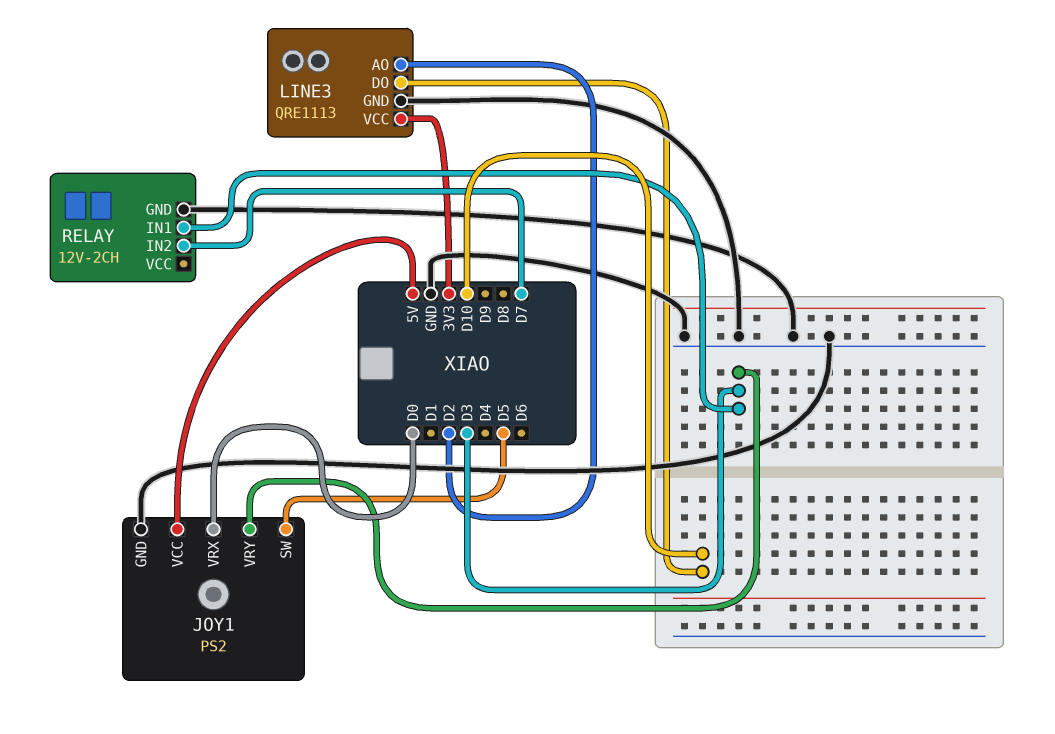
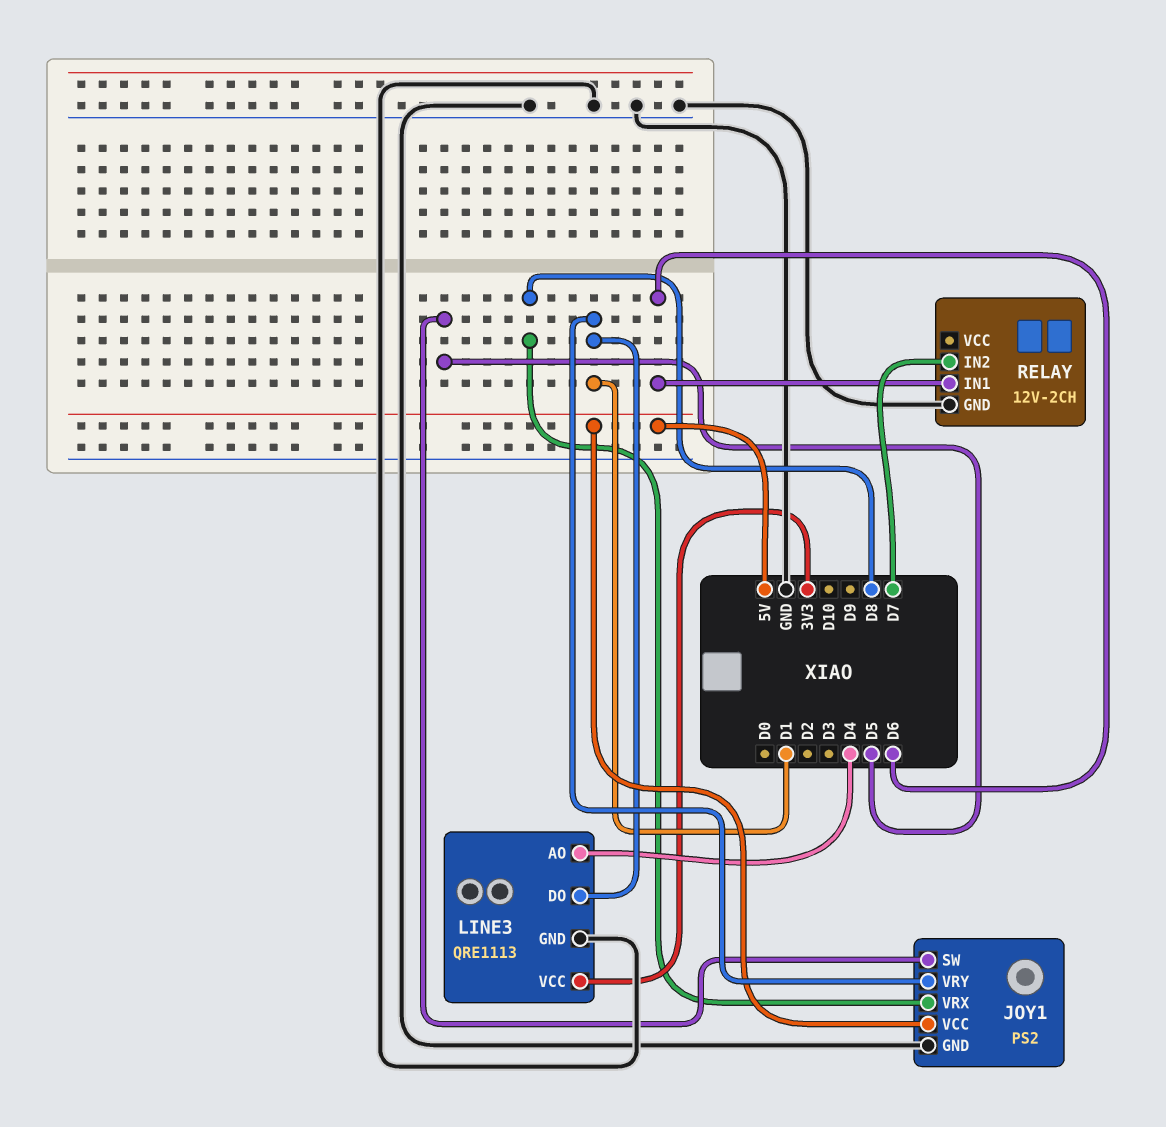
JOY1 pin VRX: D0 -> D8
JOY1 pin VRY: D3 -> D1
LINE3 pin AO: D2 -> D4
LINE3 pin DO: D10 -> D1
RELAY pin IN1: D3 -> D6

